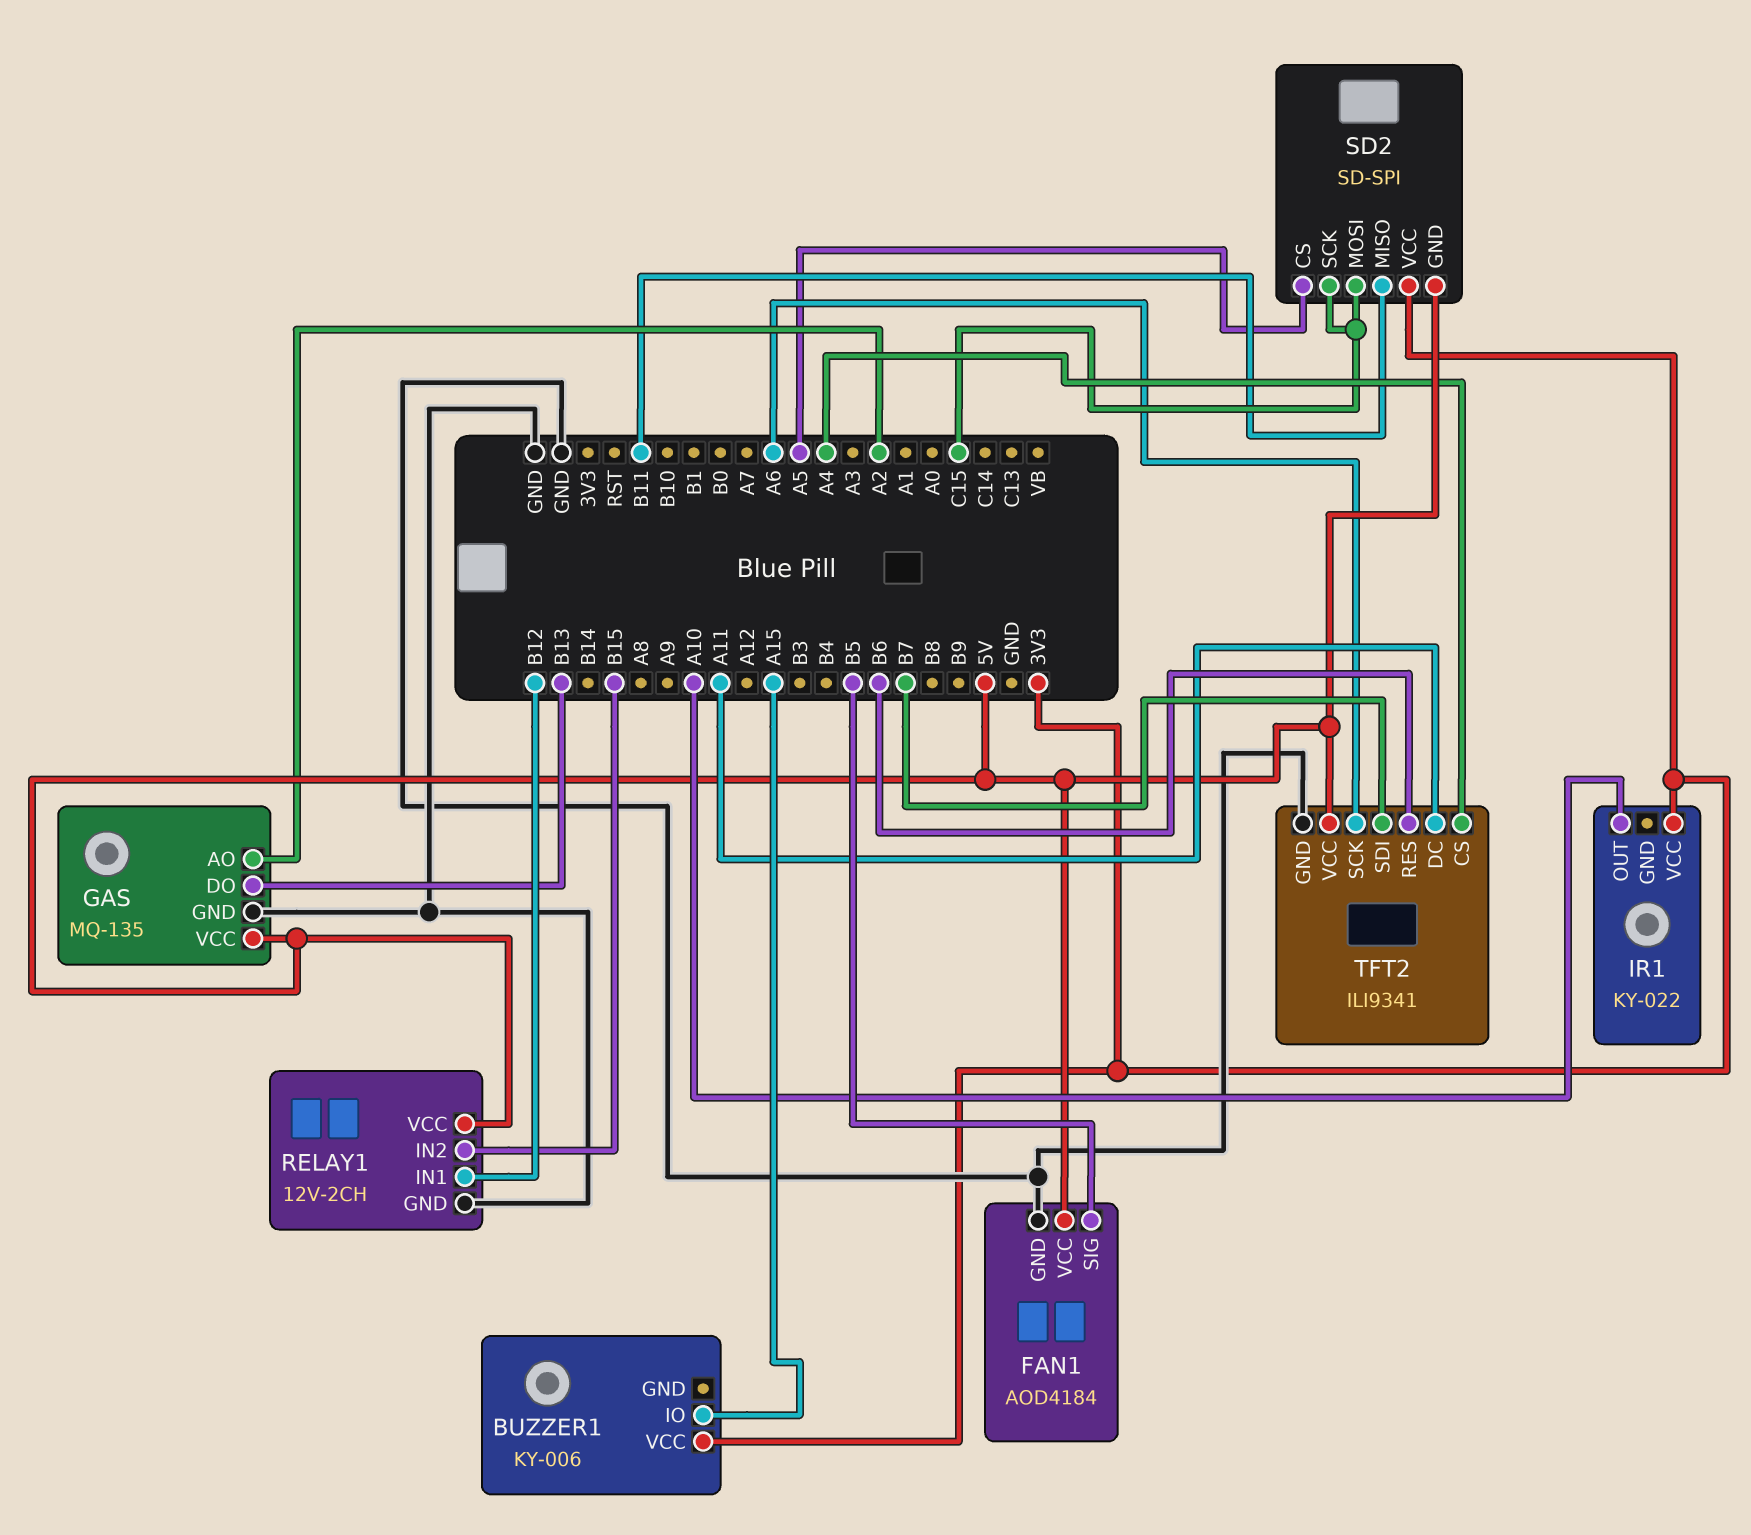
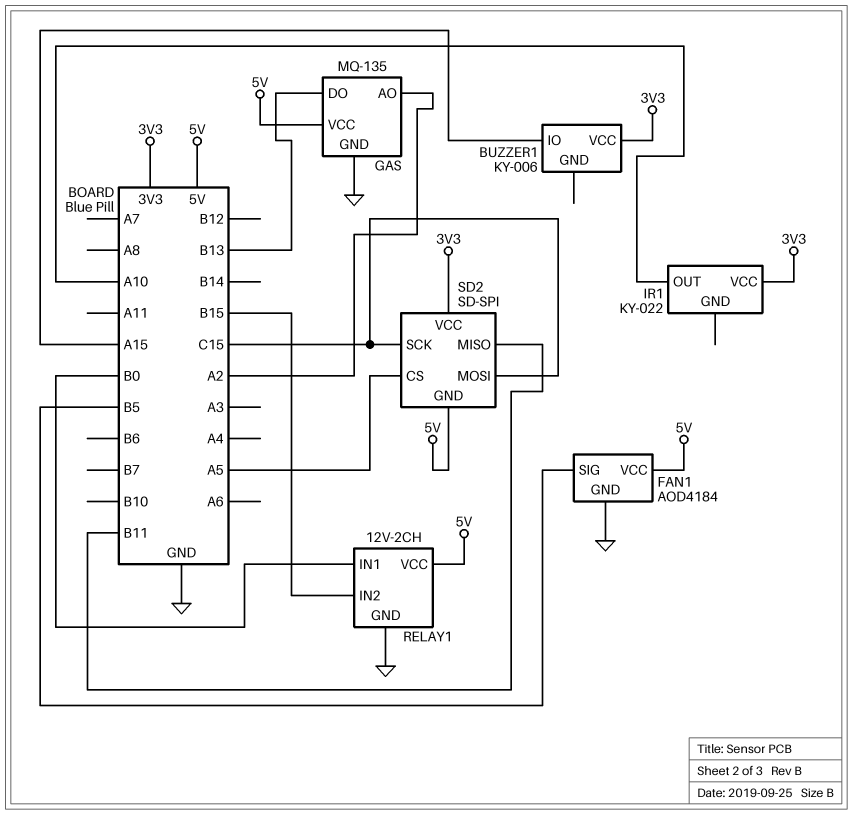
RELAY1 pin IN1: B12 -> B0
TFT2: ILI9341 -> none
TFT2 pin CS: A4 -> none
TFT2 pin DC: A11 -> none
TFT2 pin GND: GND -> none
TFT2 pin RES: B6 -> none
TFT2 pin SCK: A6 -> none
TFT2 pin SDI: B7 -> none
TFT2 pin VCC: 5V -> none

